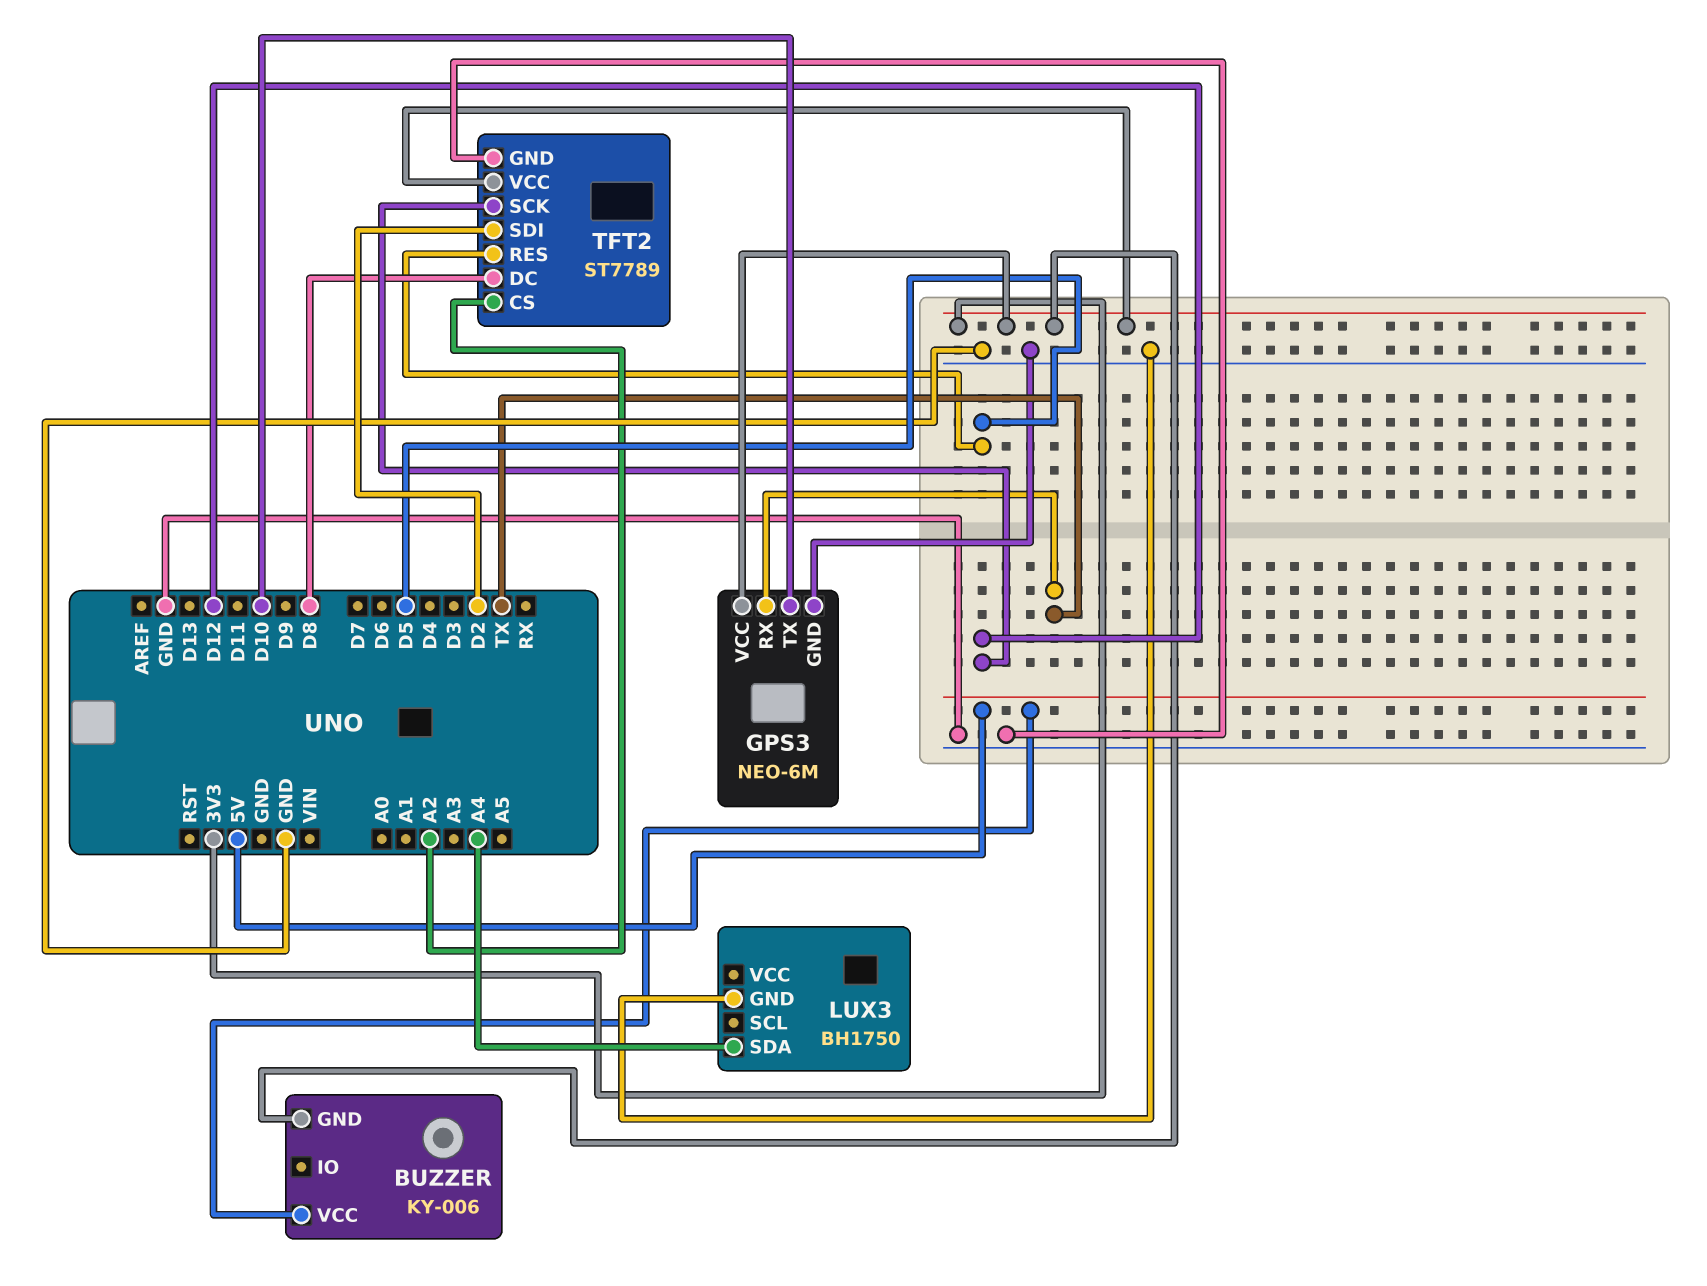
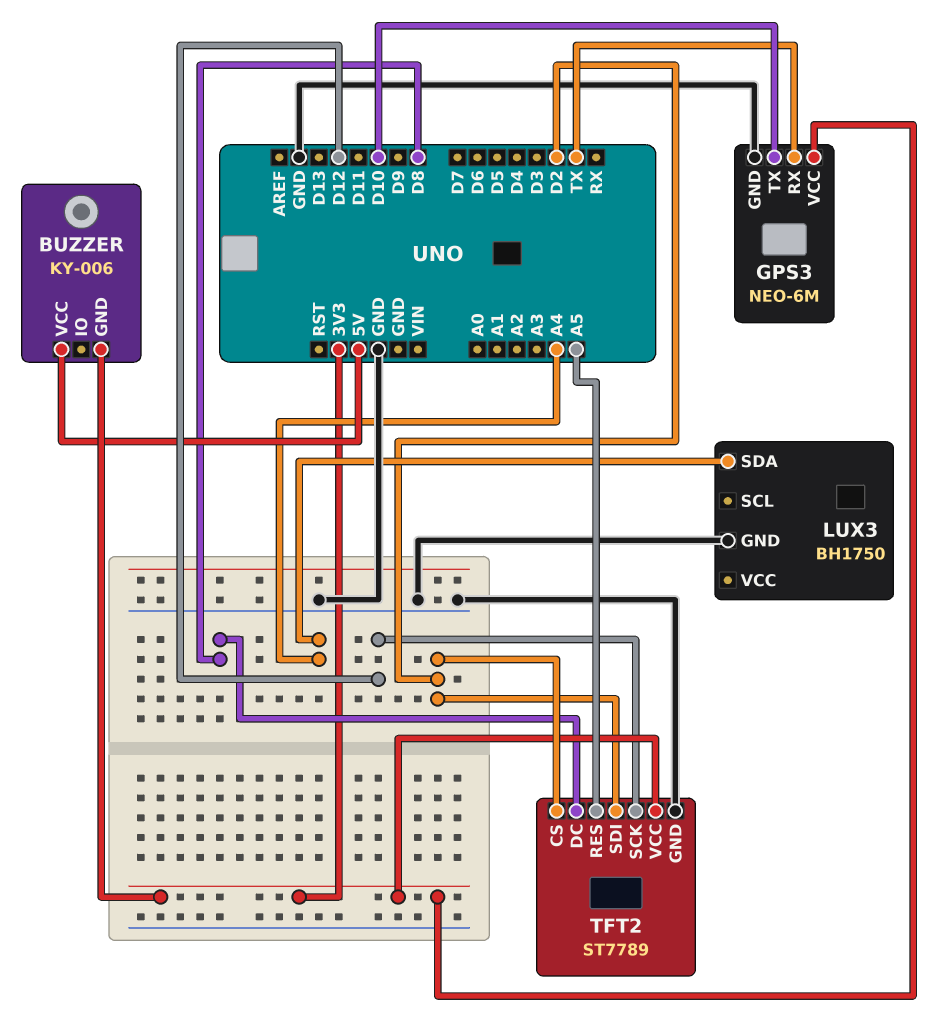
TFT2 pin CS: A2 -> D2
TFT2 pin RES: D5 -> A5

